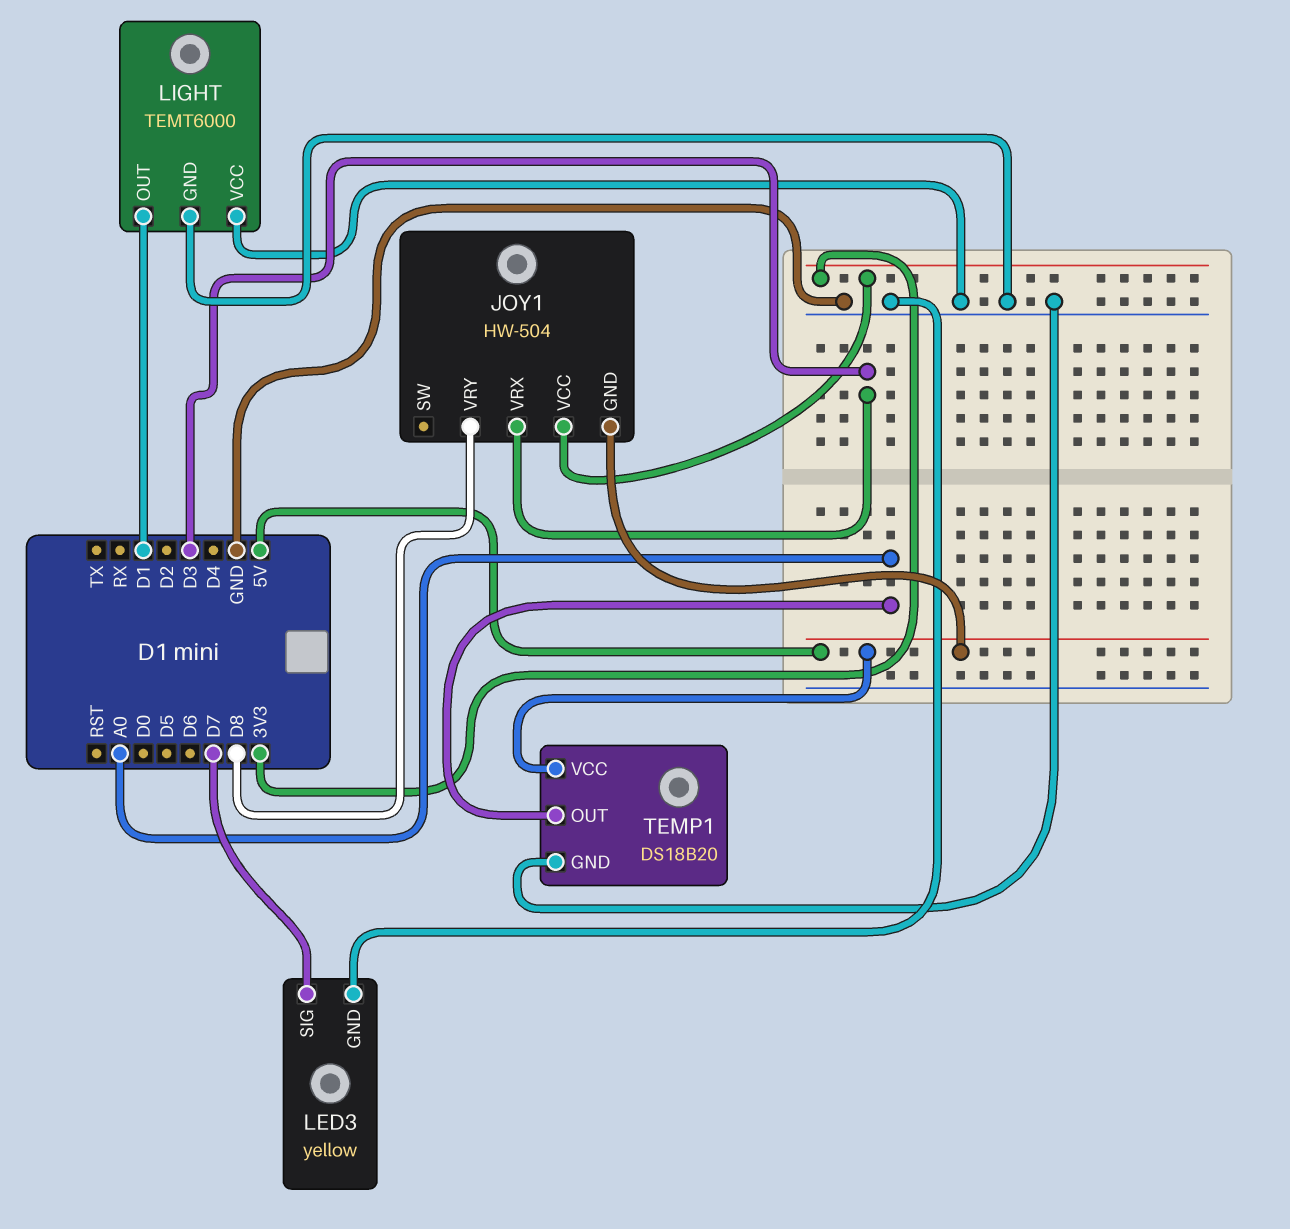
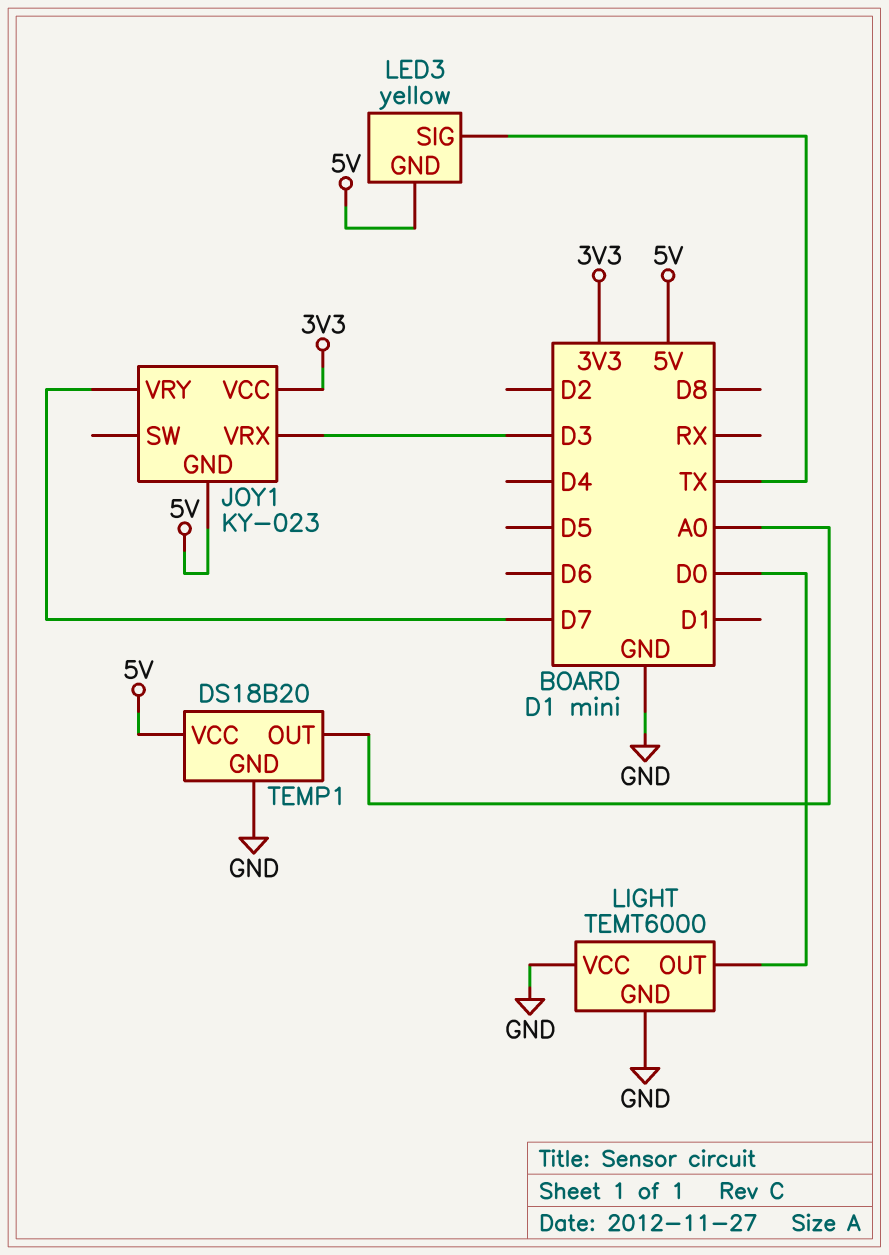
JOY1: HW-504 -> KY-023
JOY1 pin VRY: D8 -> D7
LED3 pin GND: GND -> 5V
LED3 pin SIG: D7 -> TX
LIGHT pin OUT: D1 -> D0

